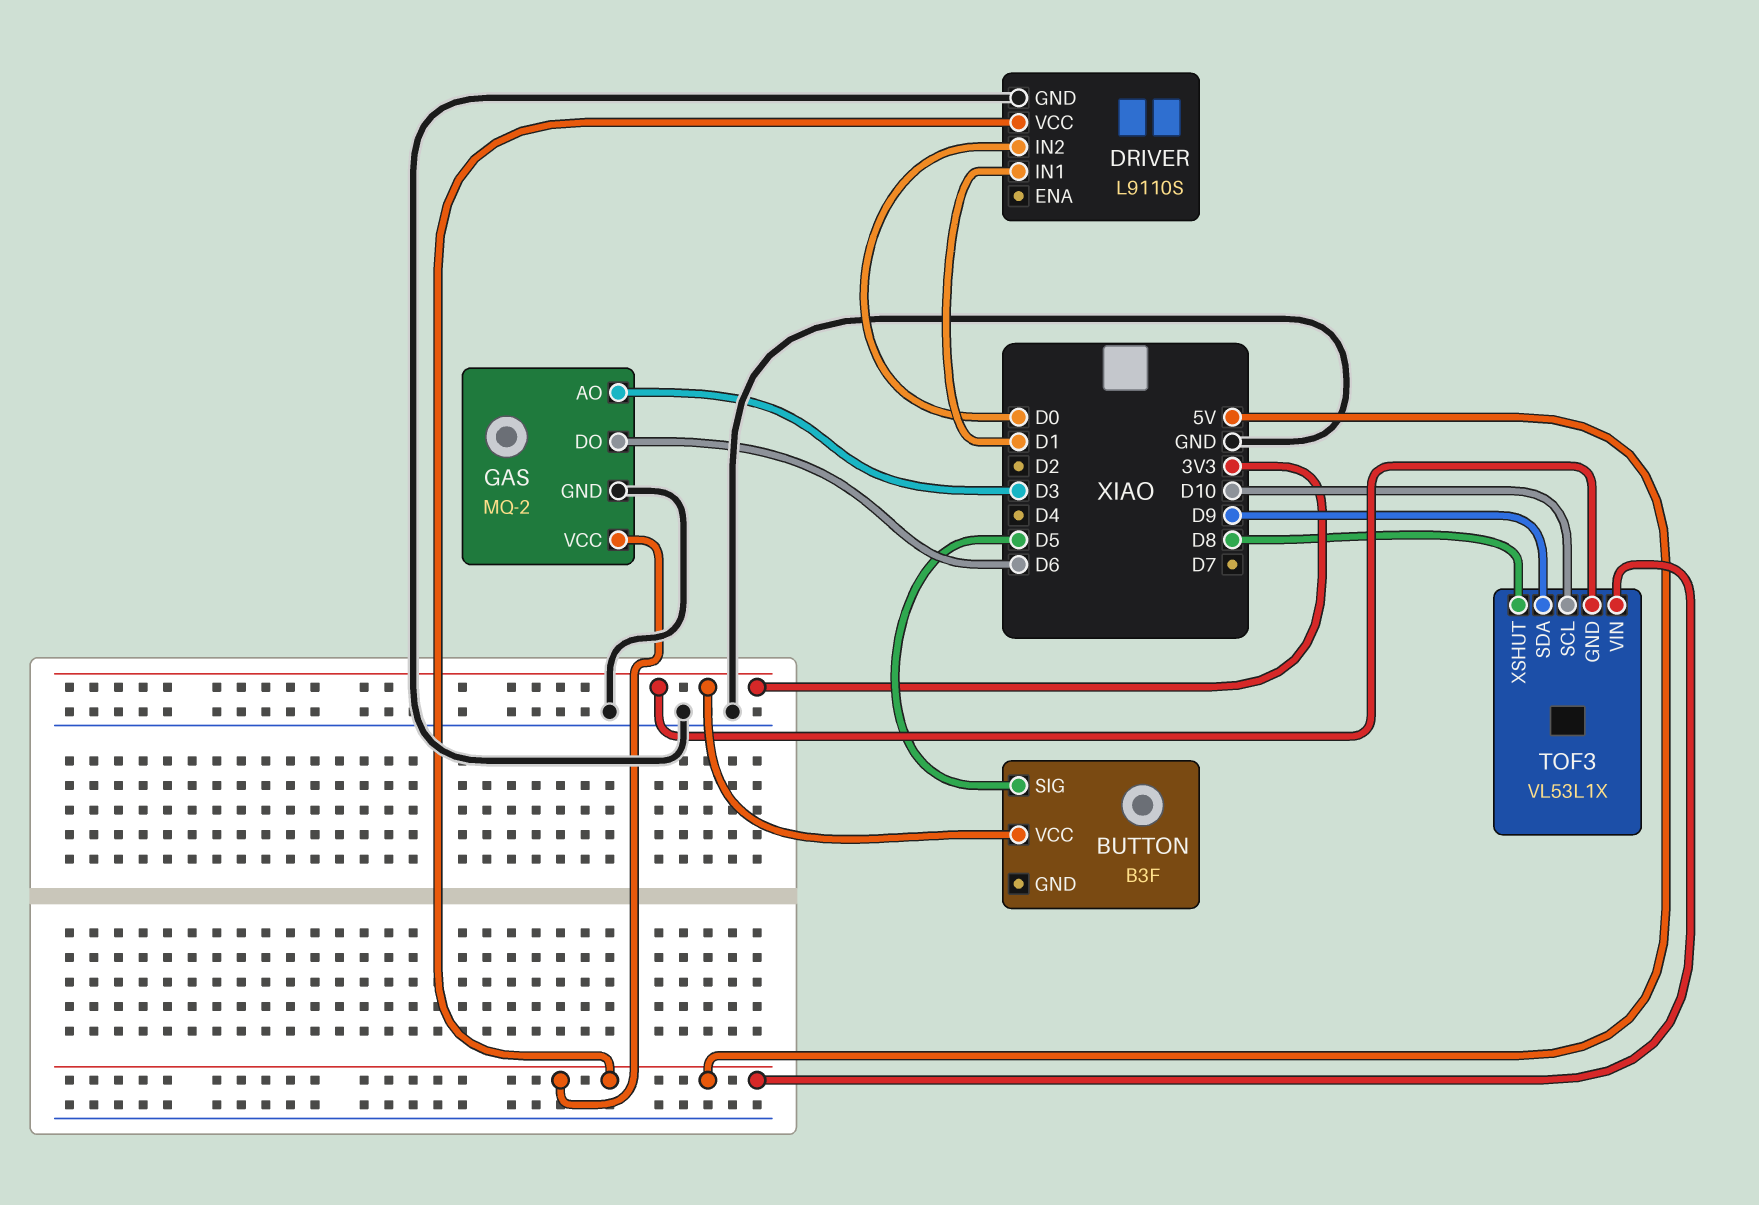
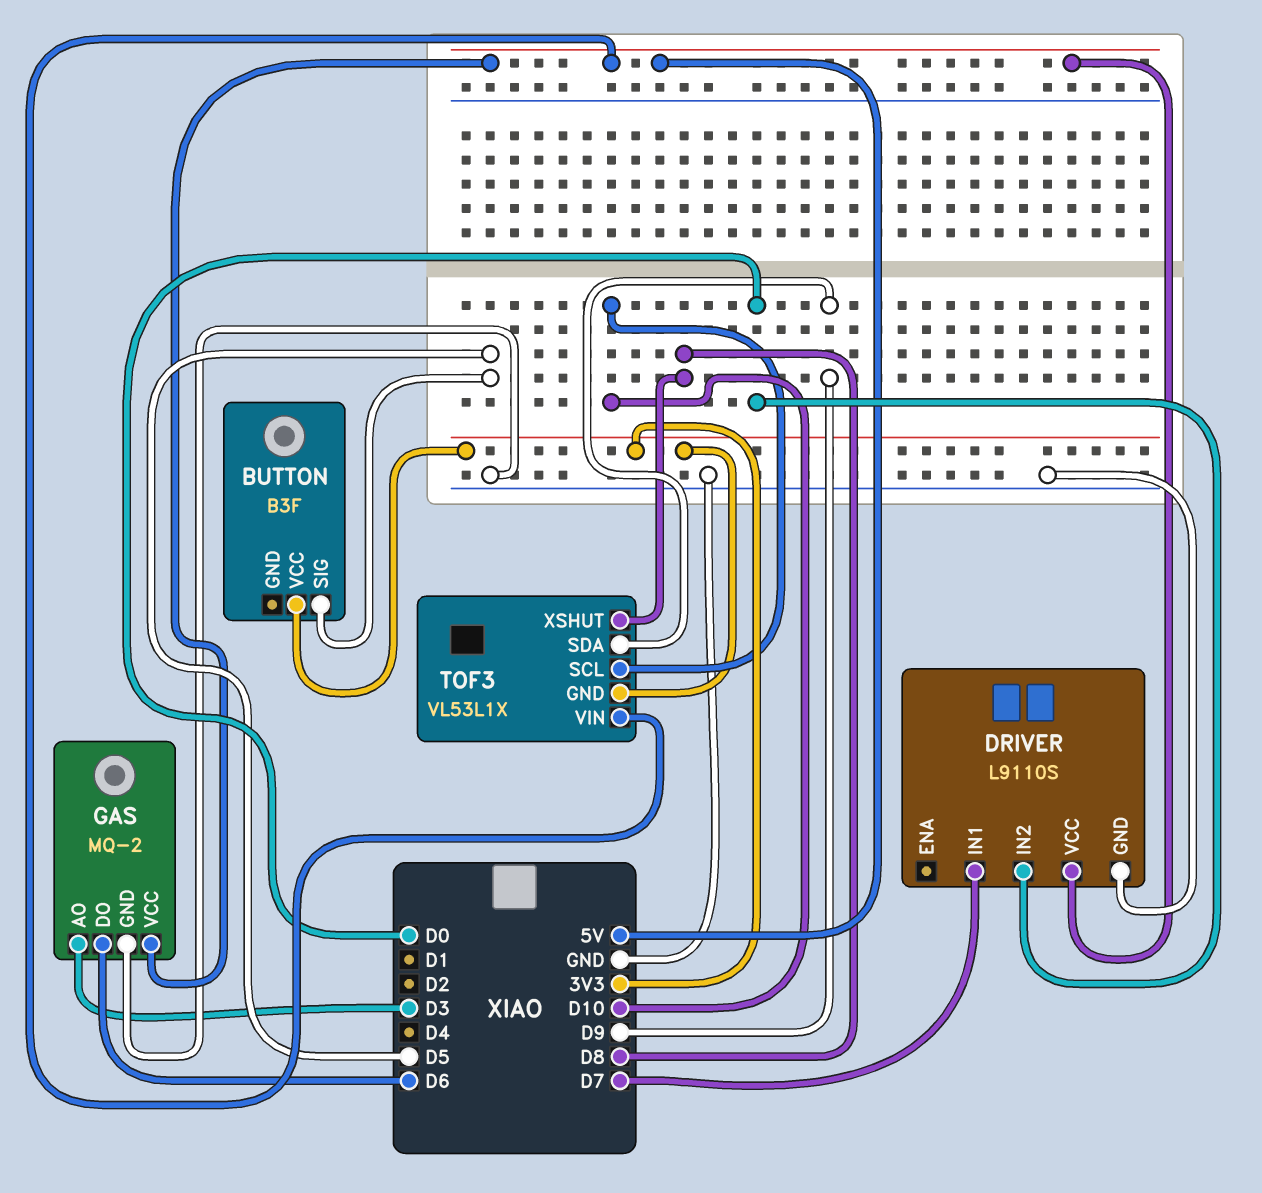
DRIVER pin IN1: D1 -> D7

